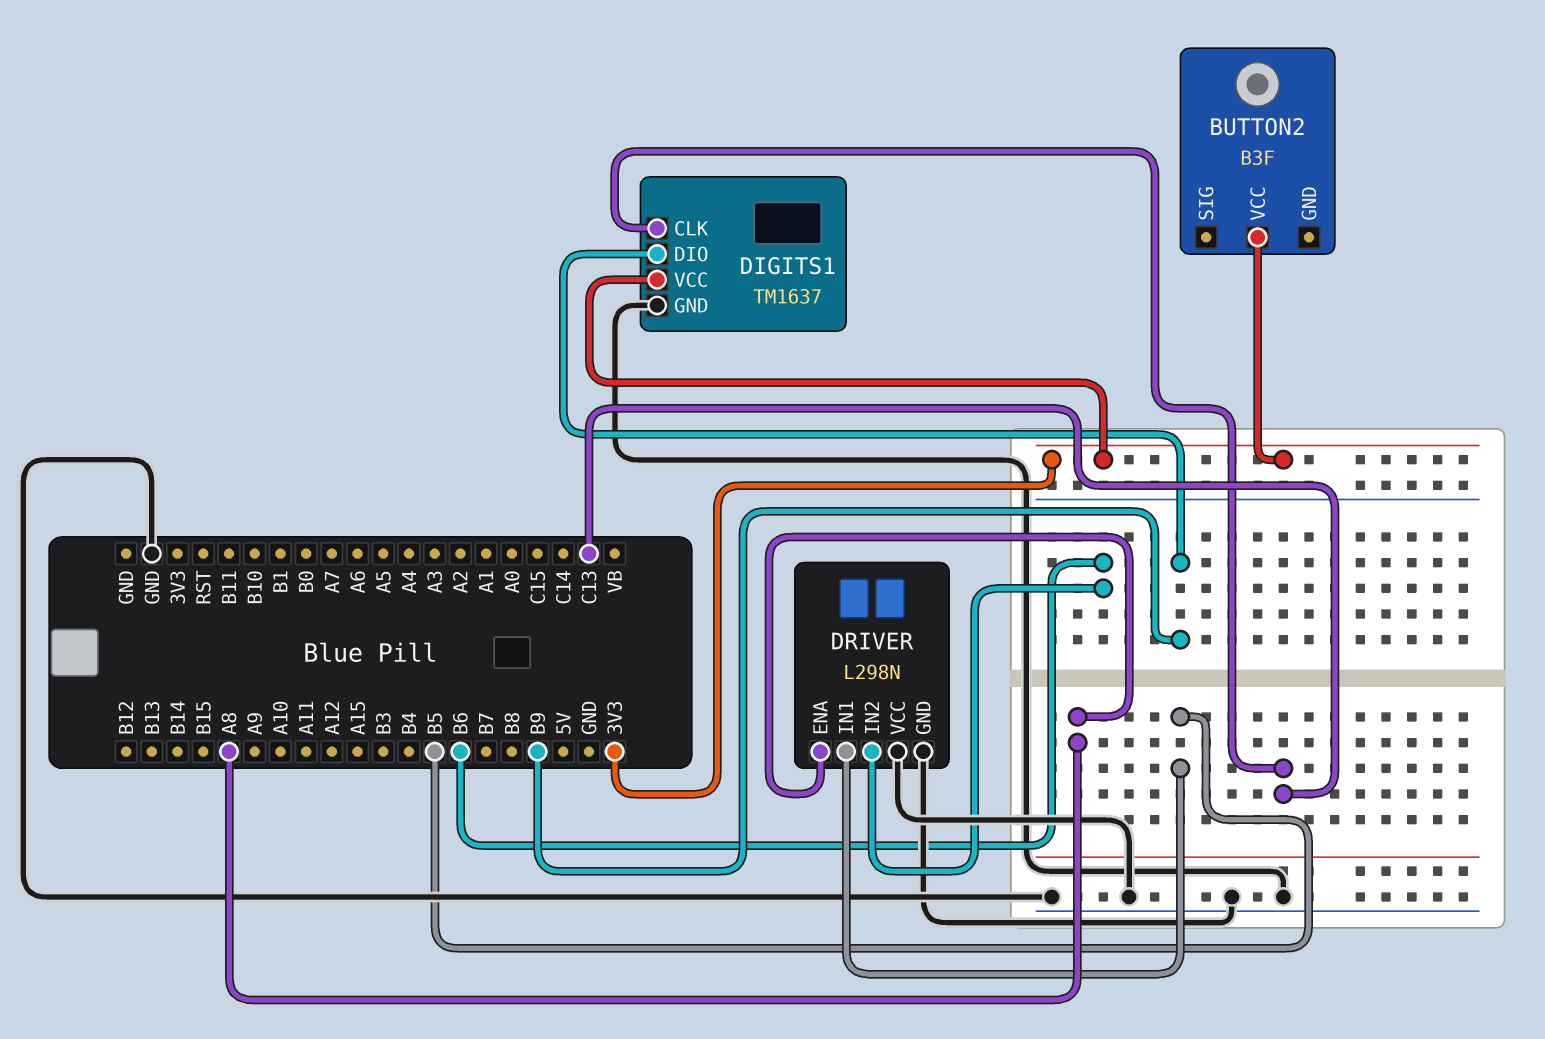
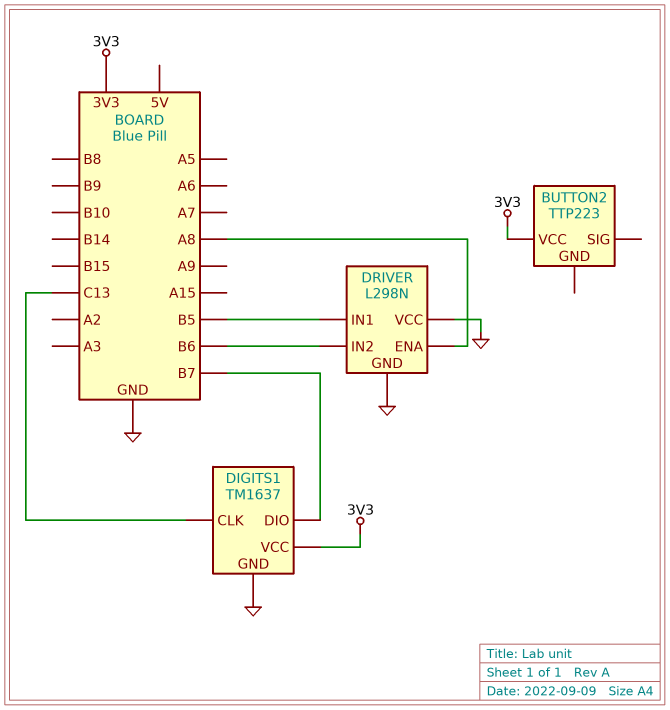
BUTTON2: B3F -> TTP223
DIGITS1 pin DIO: B9 -> B7

